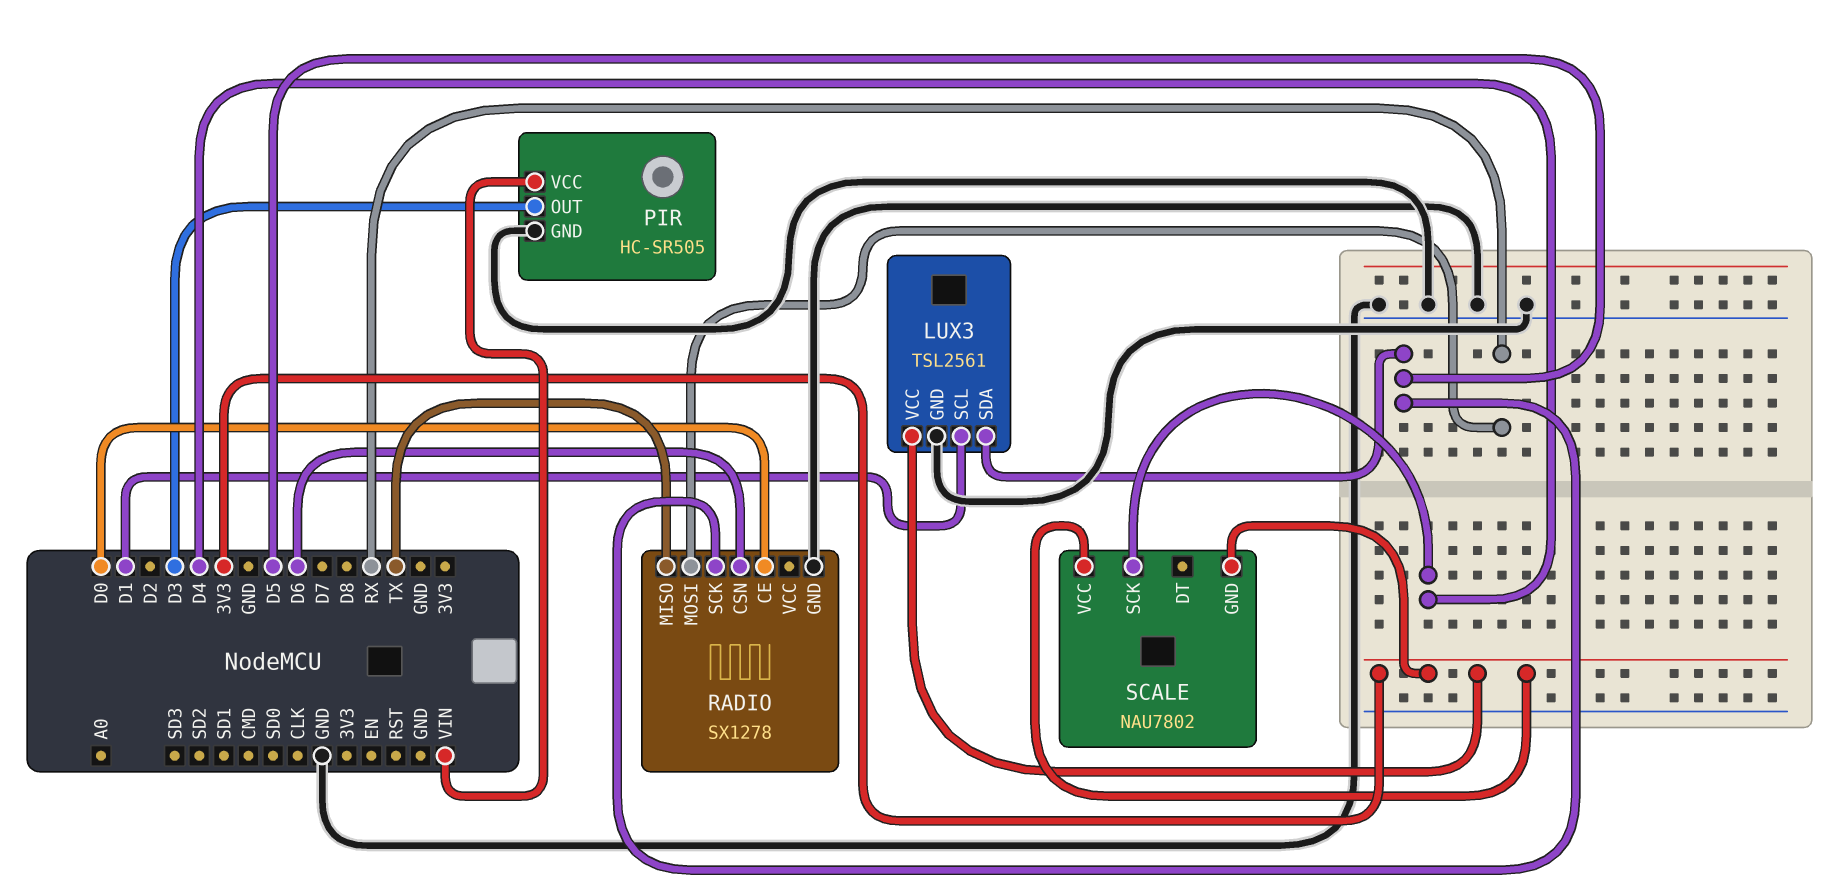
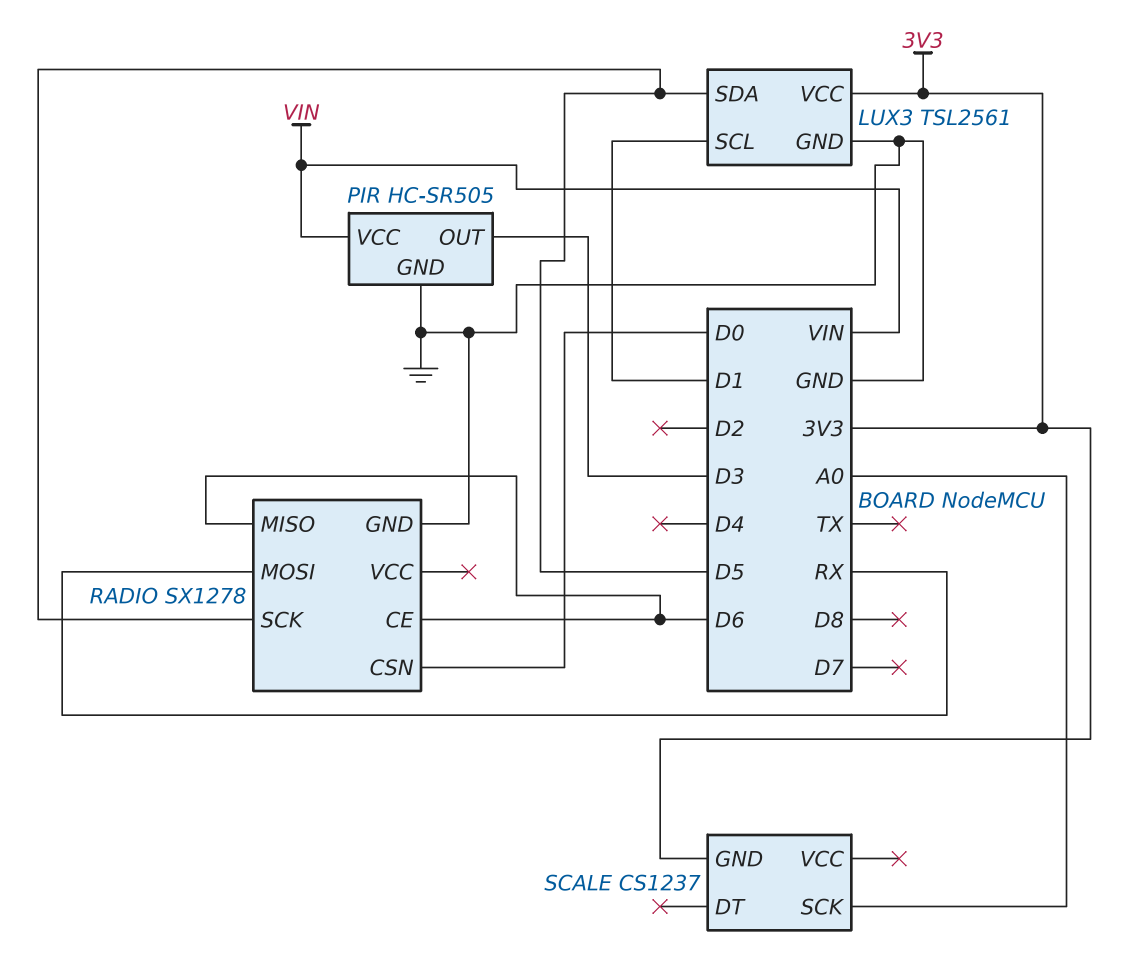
RADIO pin CE: D0 -> D6
RADIO pin CSN: D6 -> D0
RADIO pin MISO: TX -> D6
SCALE: NAU7802 -> CS1237
SCALE pin SCK: D4 -> A0
SCALE pin VCC: 3V3 -> none

